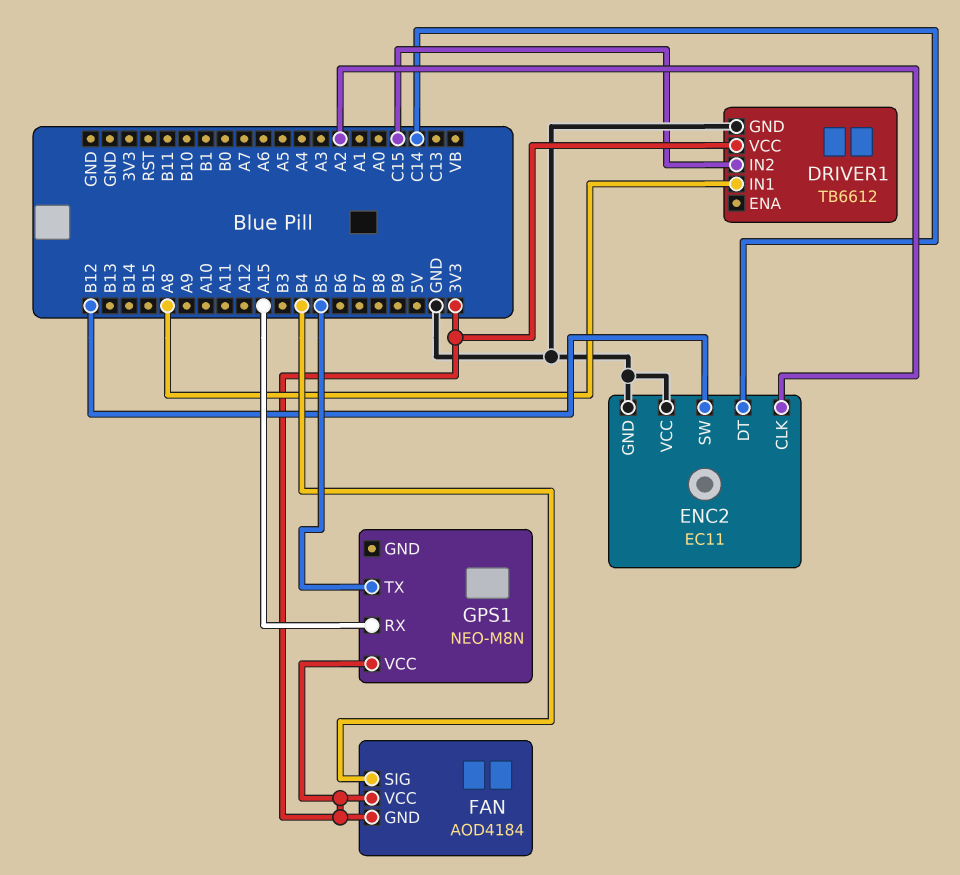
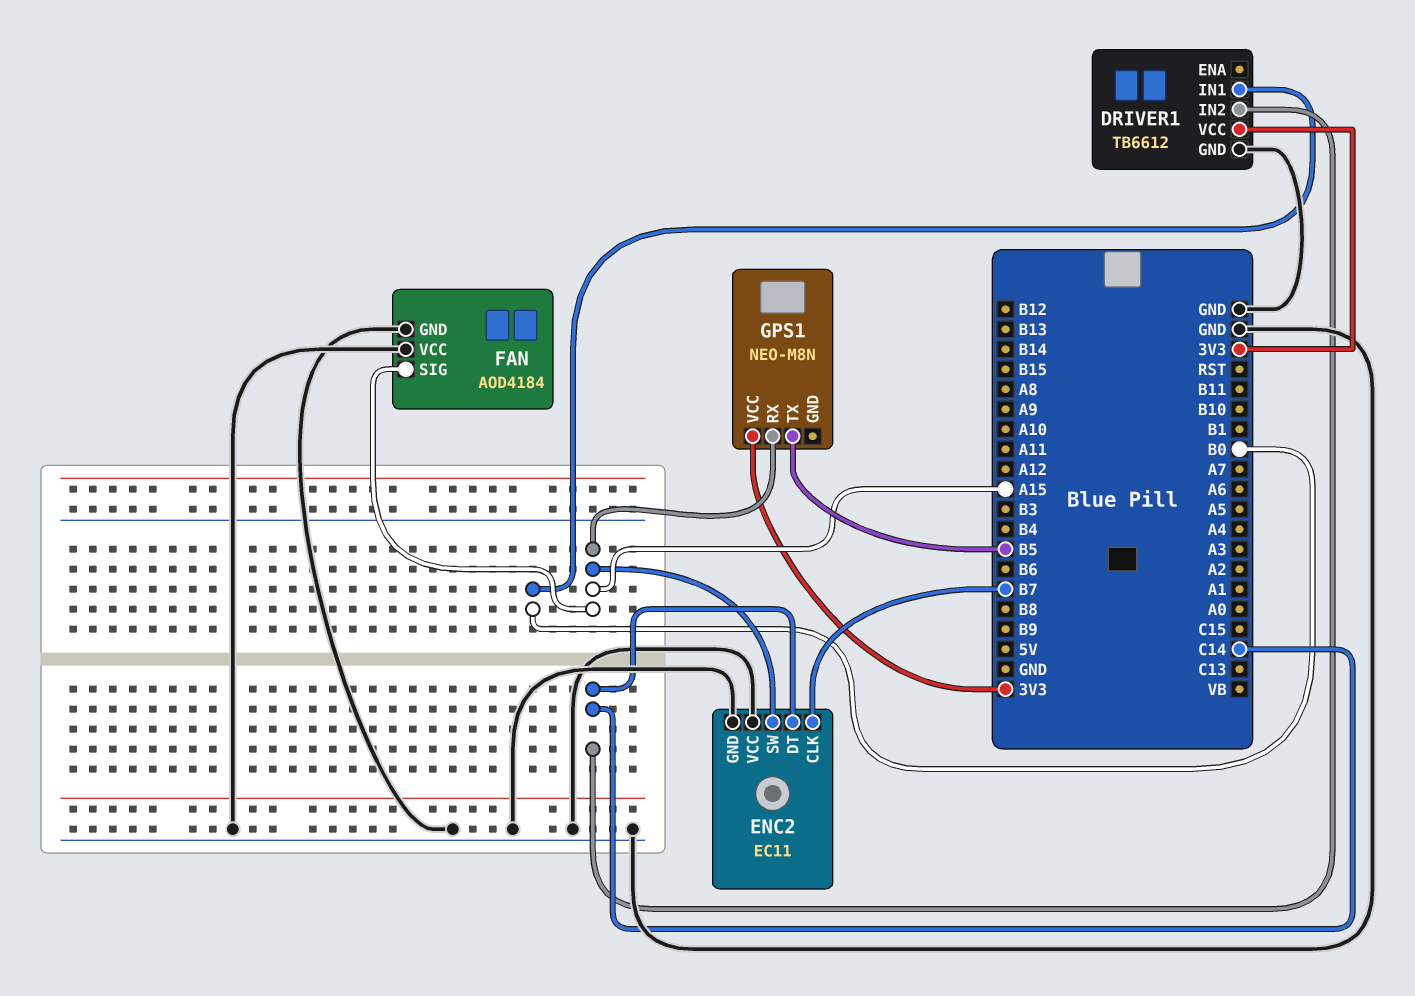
DRIVER1 pin IN1: A8 -> B0
DRIVER1 pin IN2: C15 -> C14
ENC2 pin CLK: A2 -> B7
ENC2 pin SW: B12 -> A15
FAN pin GND: 3V3 -> GND
FAN pin SIG: B4 -> A15
FAN pin VCC: 3V3 -> GND

